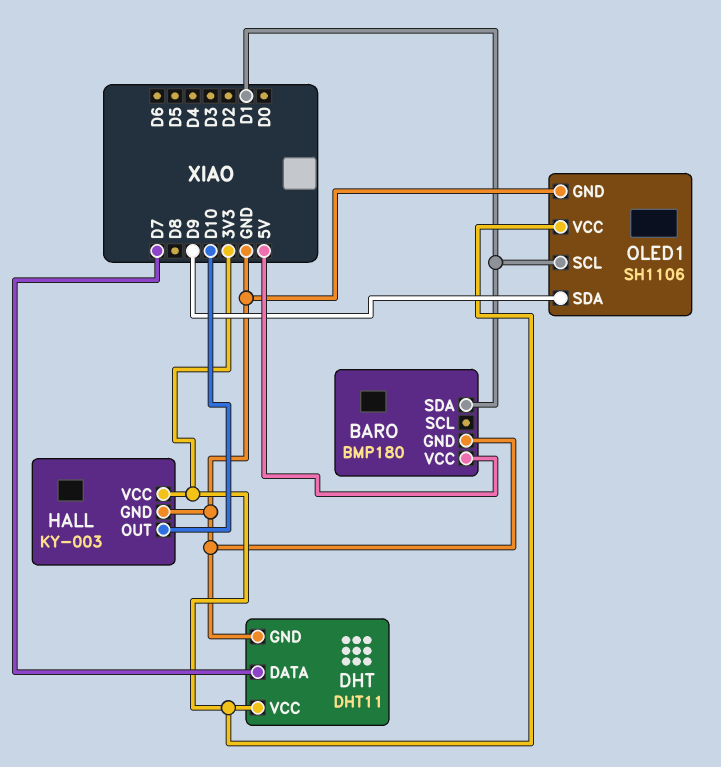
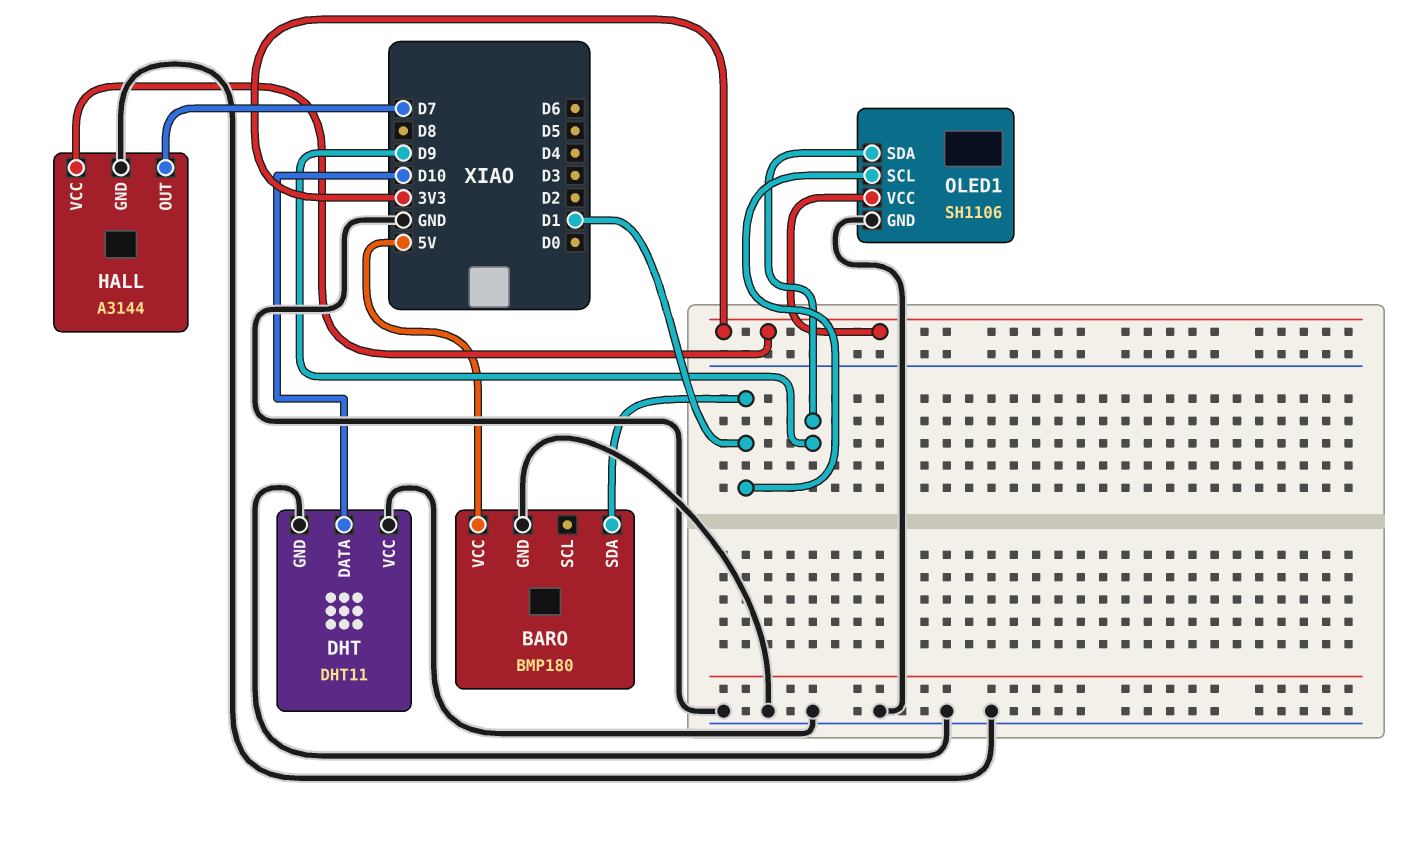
DHT pin DATA: D7 -> D10
DHT pin VCC: 3V3 -> GND
HALL: KY-003 -> A3144
HALL pin OUT: D10 -> D7

